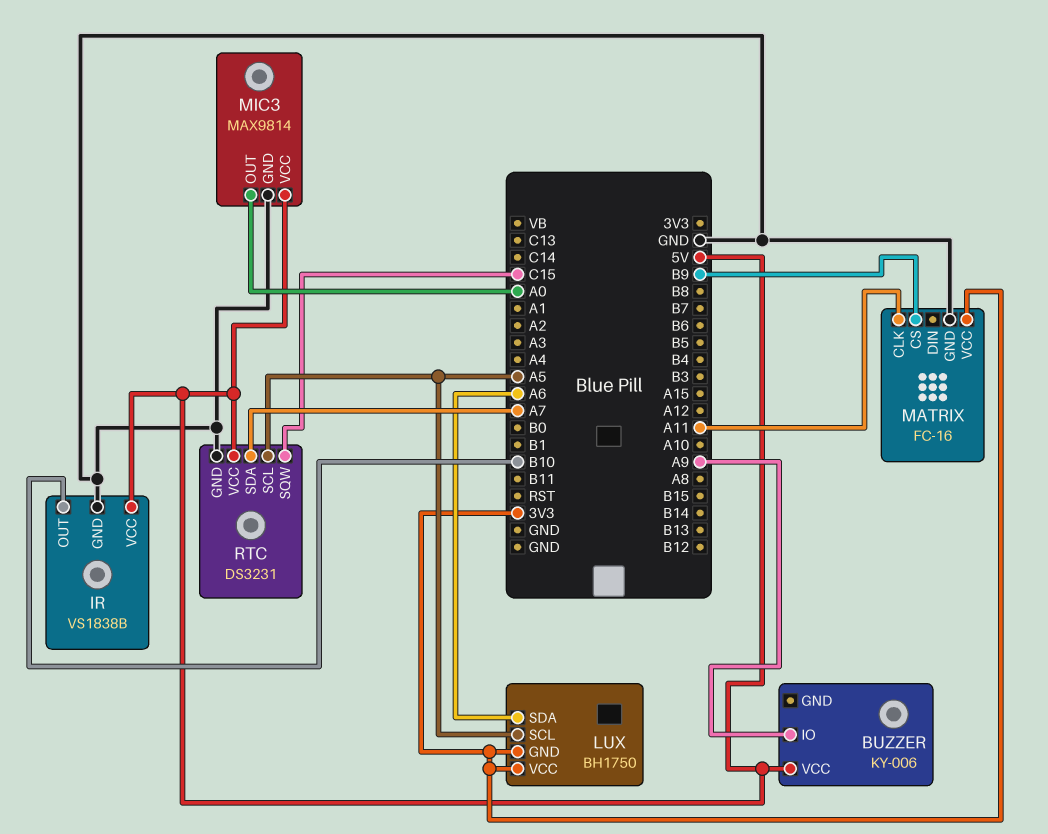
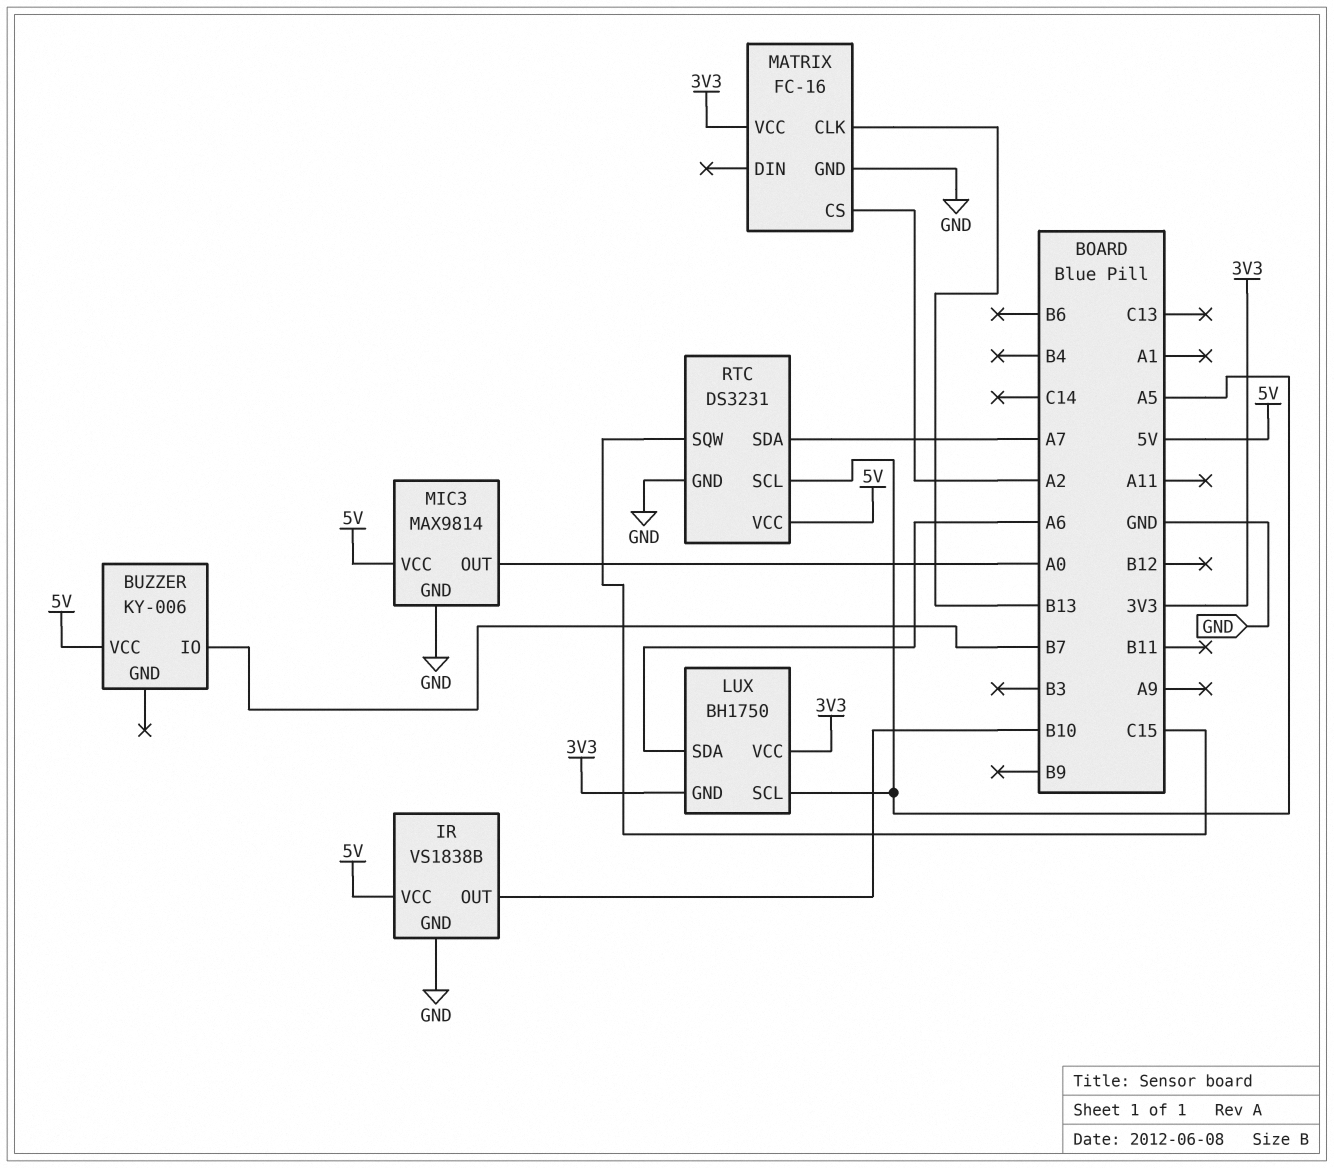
BUZZER pin IO: A9 -> B7
MATRIX pin CLK: A11 -> B13
MATRIX pin CS: B9 -> A2

